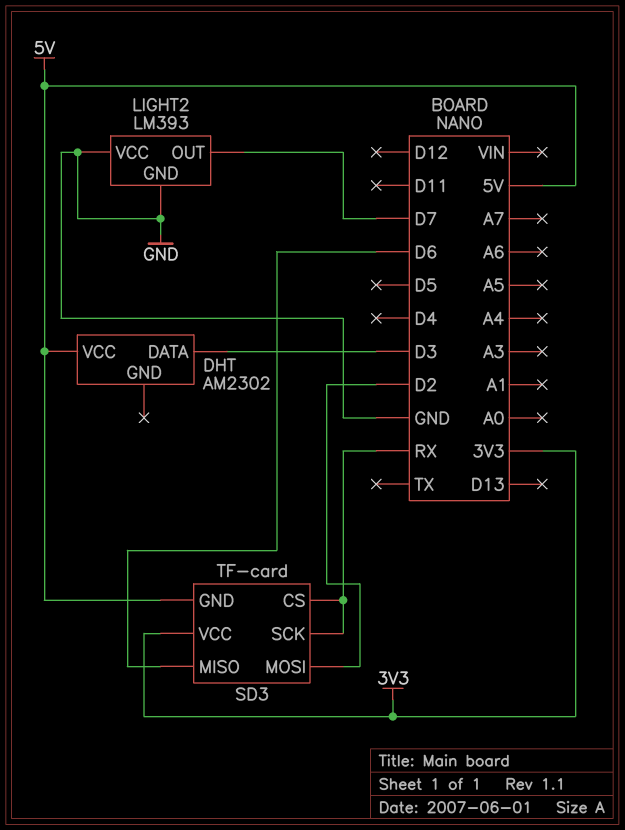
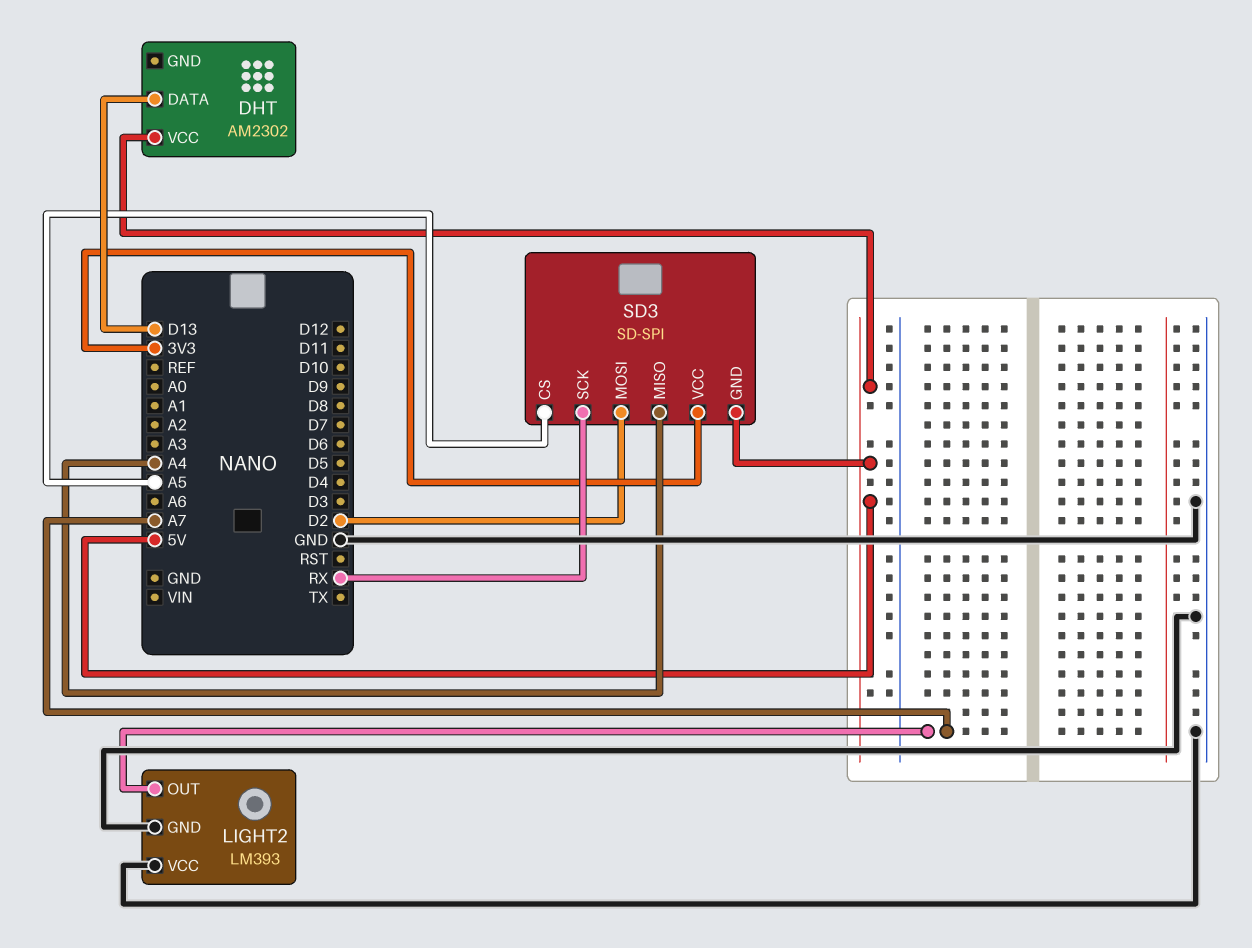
DHT pin DATA: D3 -> D13
LIGHT2 pin OUT: D7 -> A7
SD3: TF-card -> SD-SPI
SD3 pin CS: RX -> A5
SD3 pin MISO: D6 -> A4

